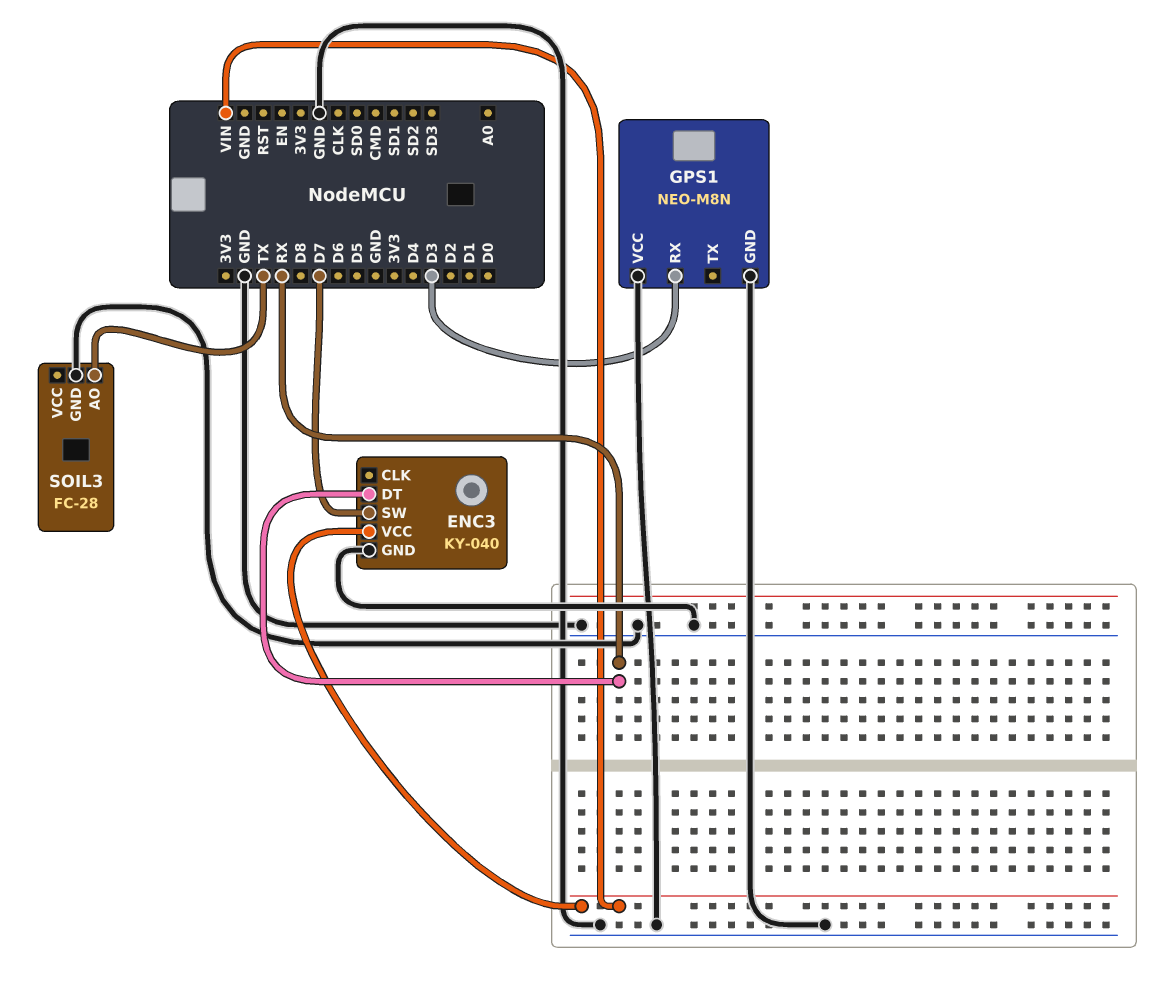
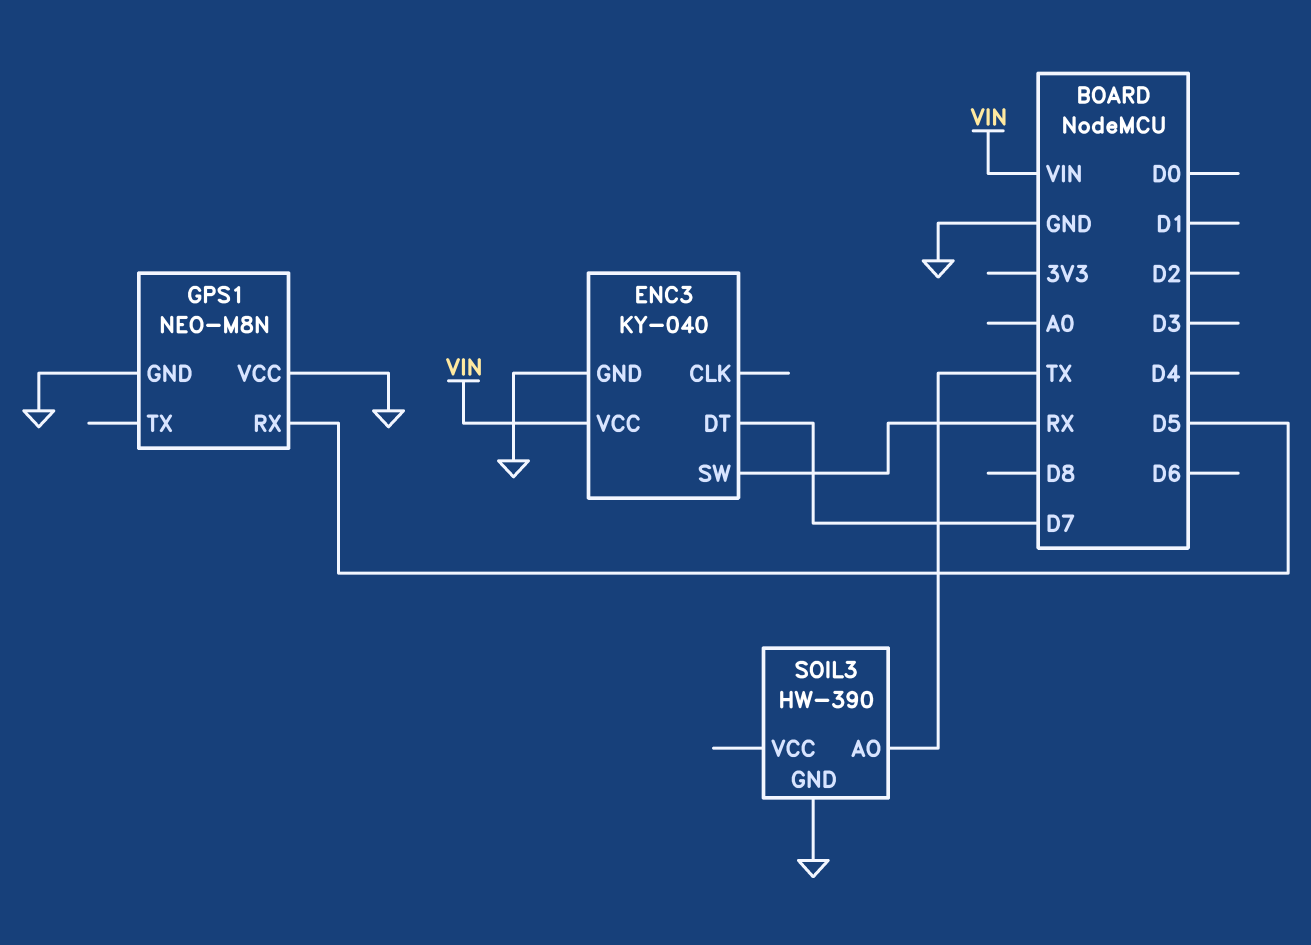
ENC3 pin DT: RX -> D7
ENC3 pin SW: D7 -> RX
GPS1 pin RX: D3 -> D5
SOIL3: FC-28 -> HW-390

